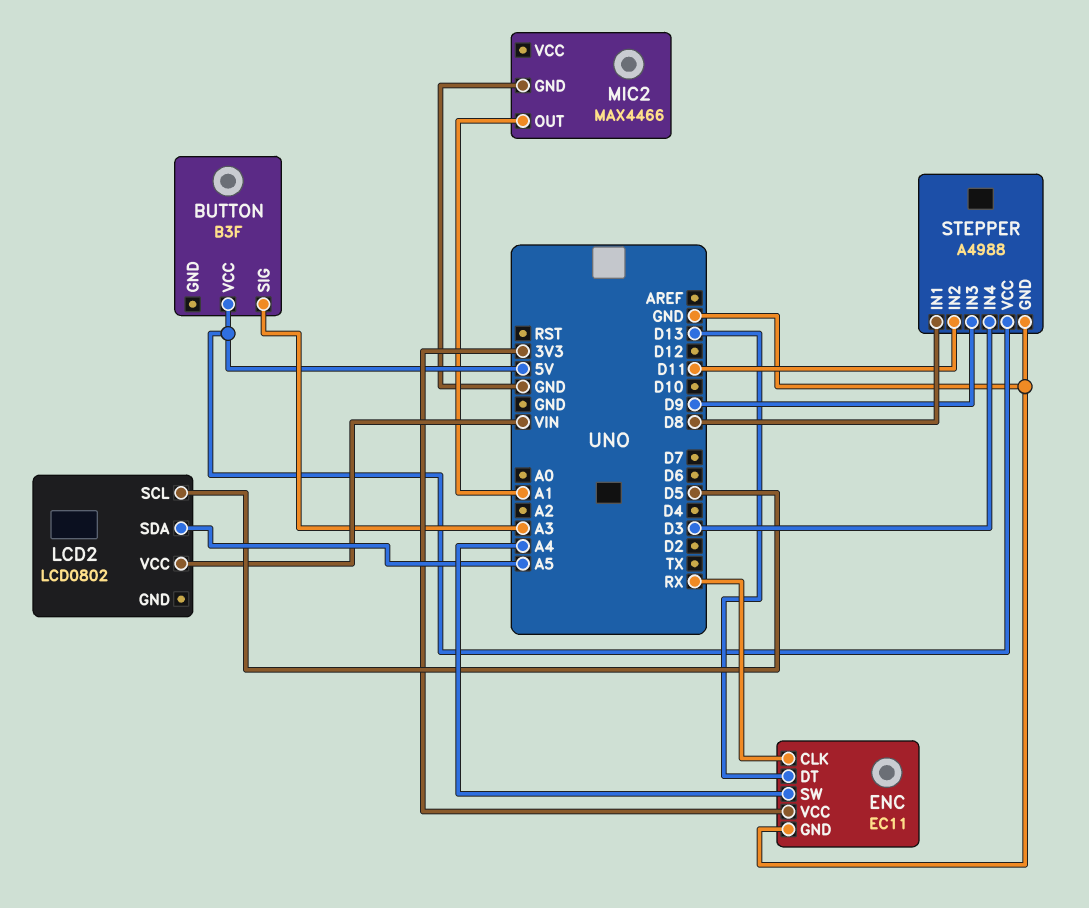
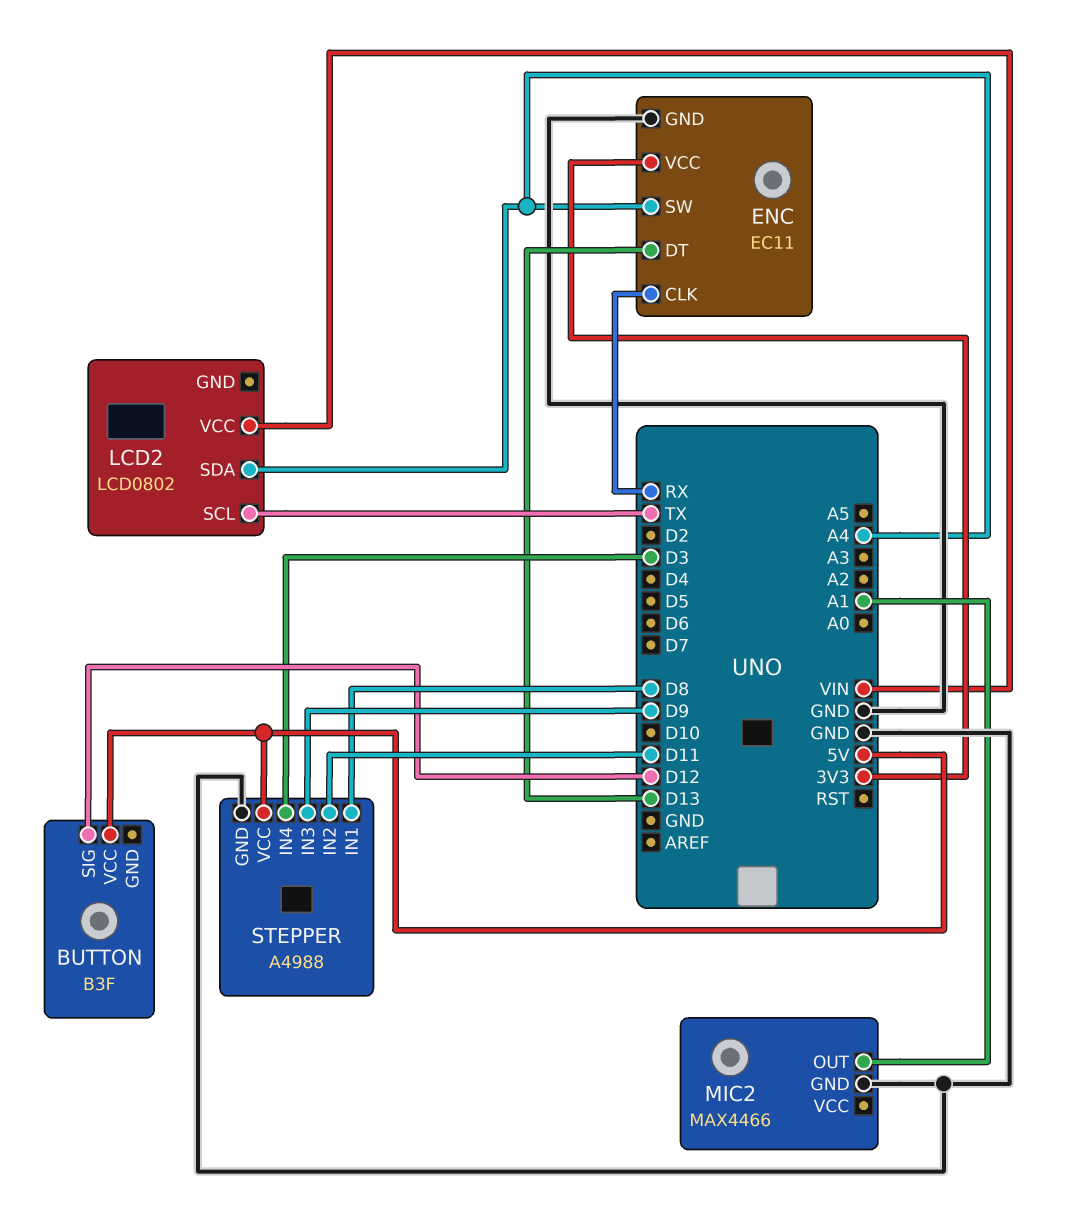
BUTTON pin SIG: A3 -> D12
LCD2 pin SCL: D5 -> TX
LCD2 pin SDA: A5 -> A4

